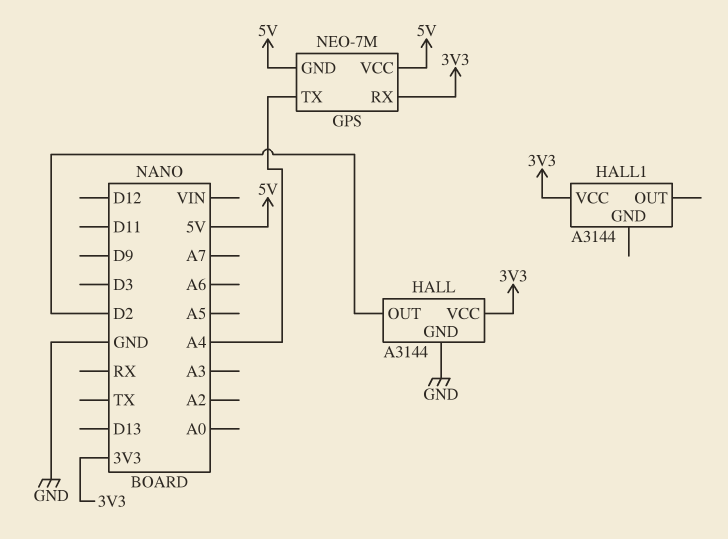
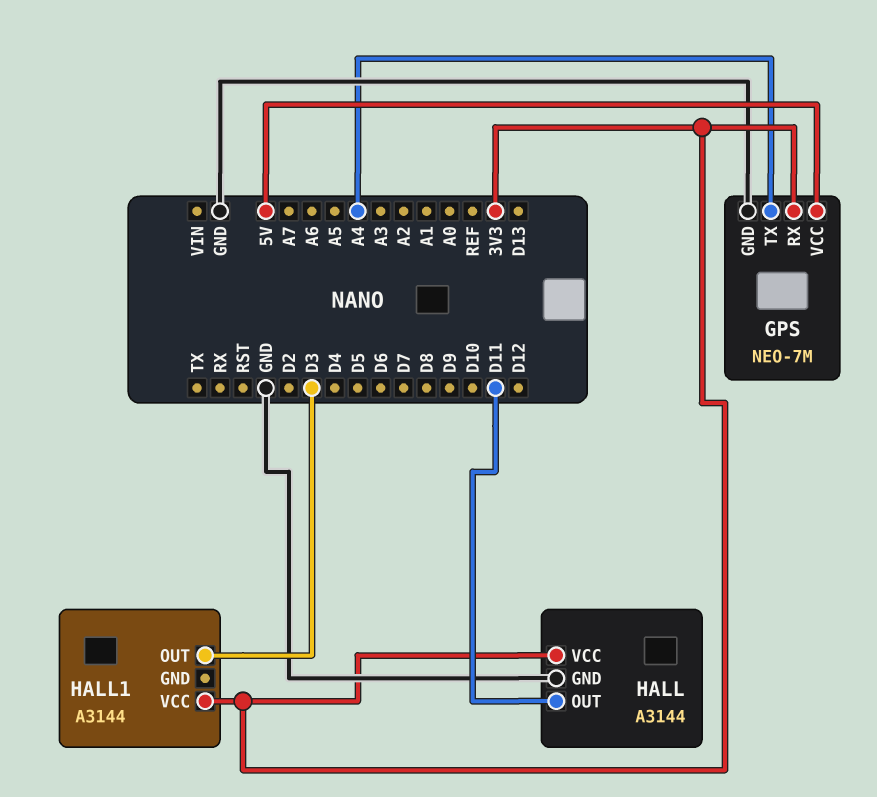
GPS pin GND: 5V -> GND
HALL pin OUT: D2 -> D11
HALL1 pin OUT: none -> D3

